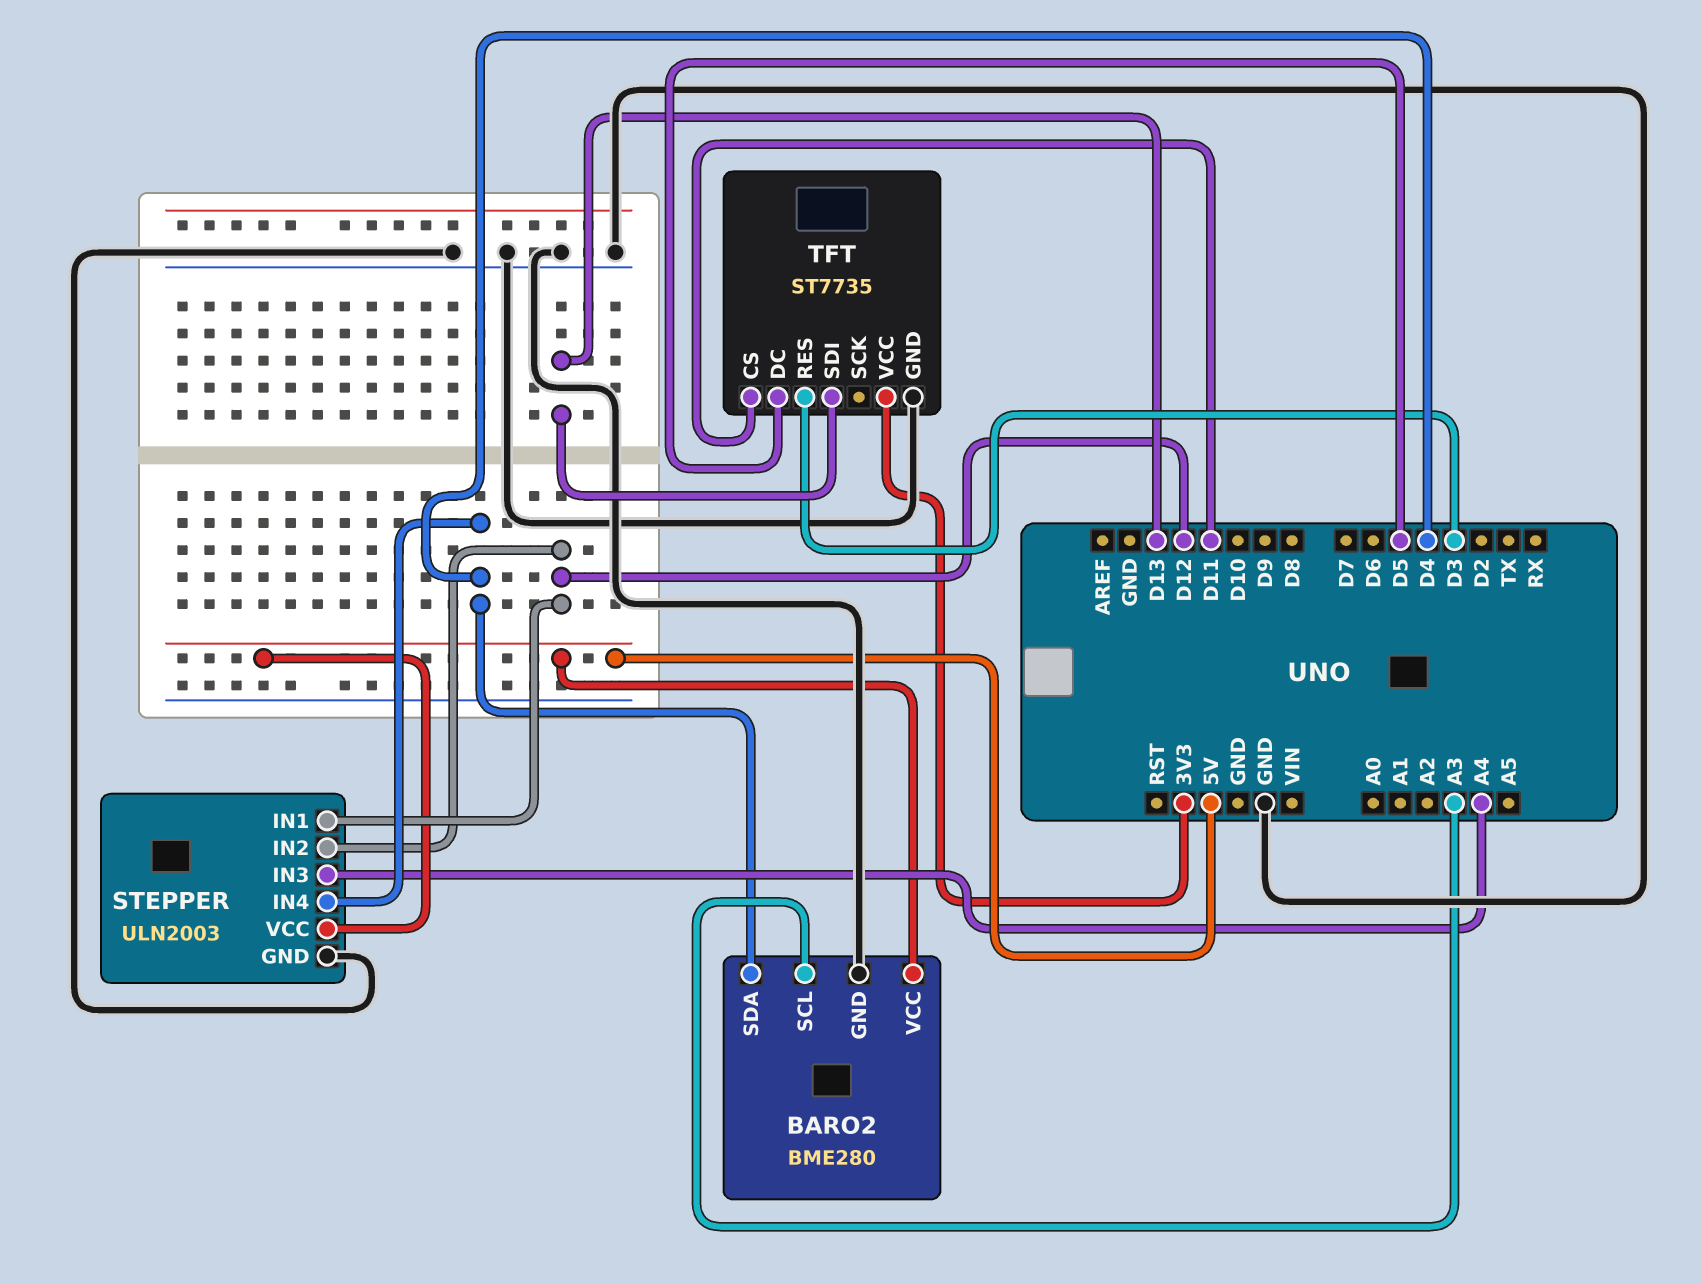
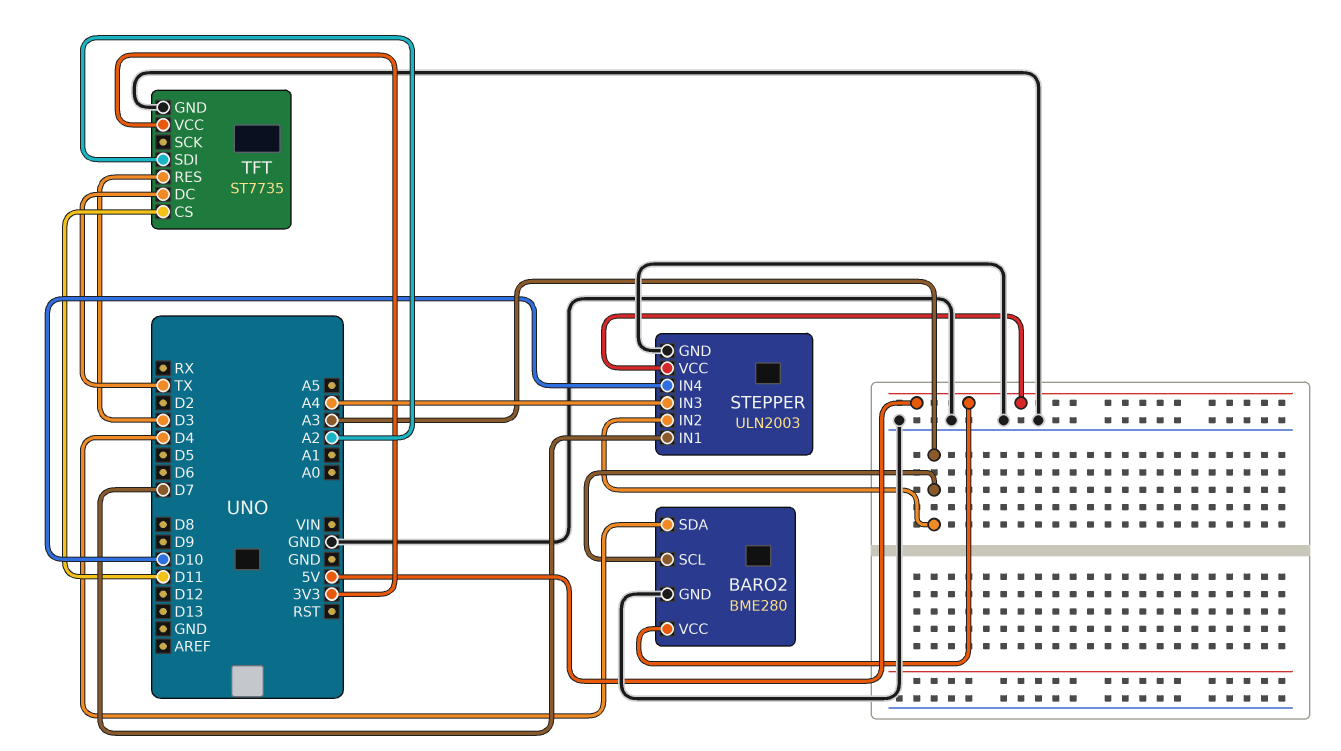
STEPPER pin IN1: D12 -> D7
STEPPER pin IN2: D12 -> A3
STEPPER pin IN4: D4 -> D10
TFT pin DC: D5 -> TX
TFT pin SDI: D13 -> A2

